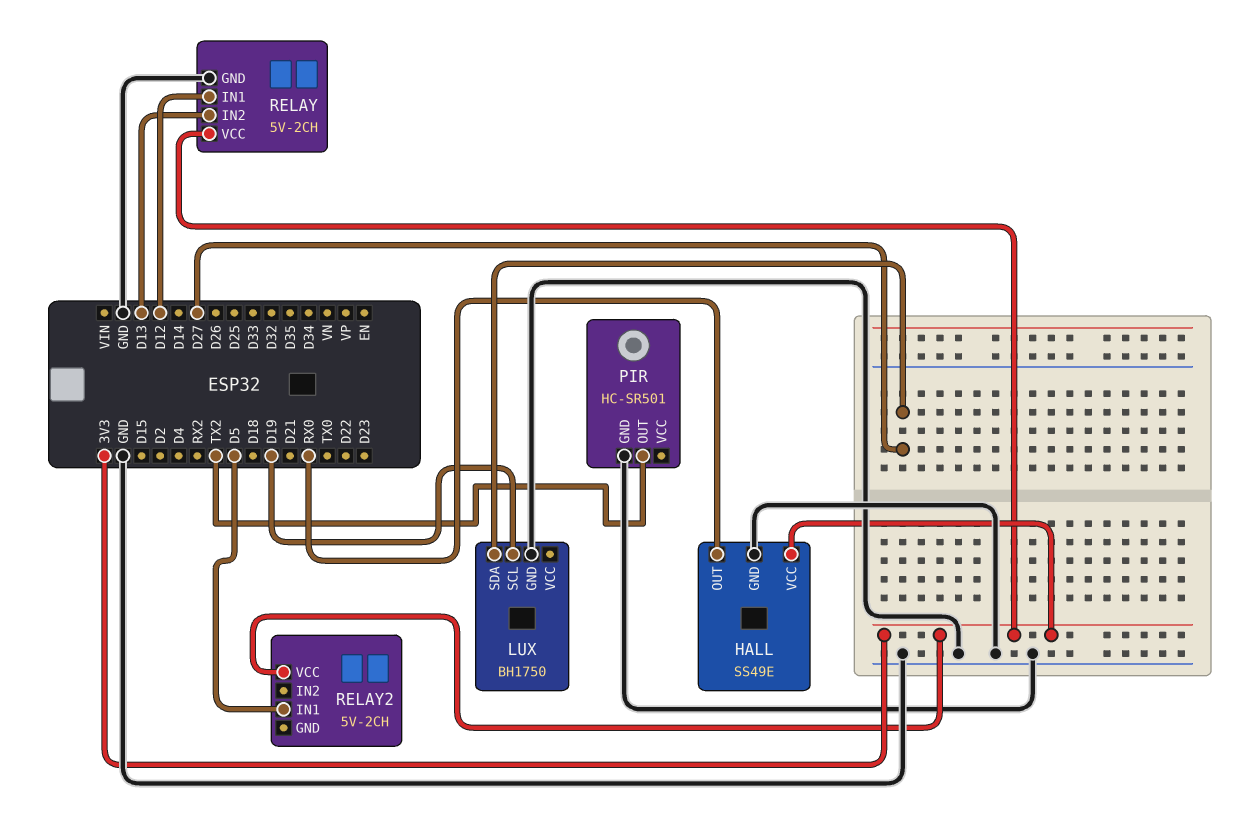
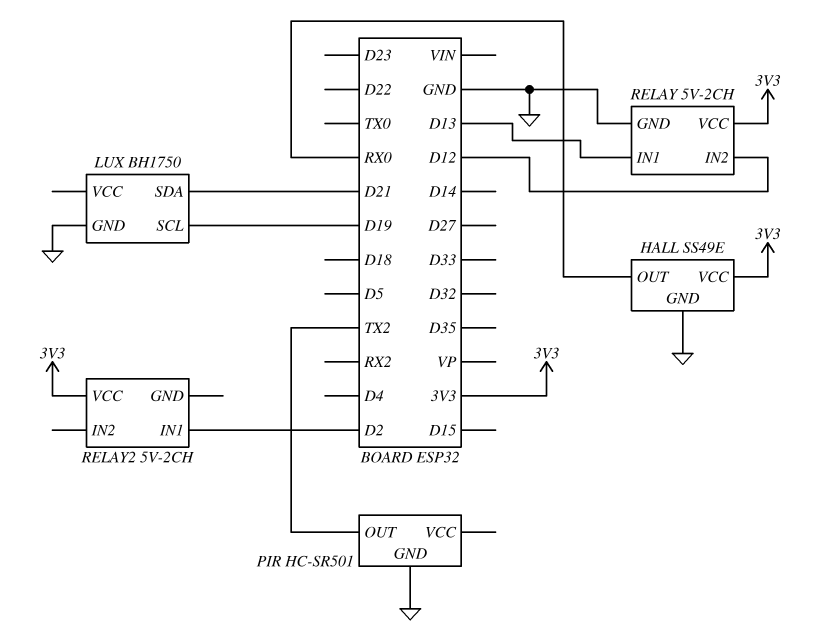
LUX pin SDA: D27 -> D21
RELAY pin IN1: D12 -> D13
RELAY pin IN2: D13 -> D12
RELAY2 pin IN1: D5 -> D2

